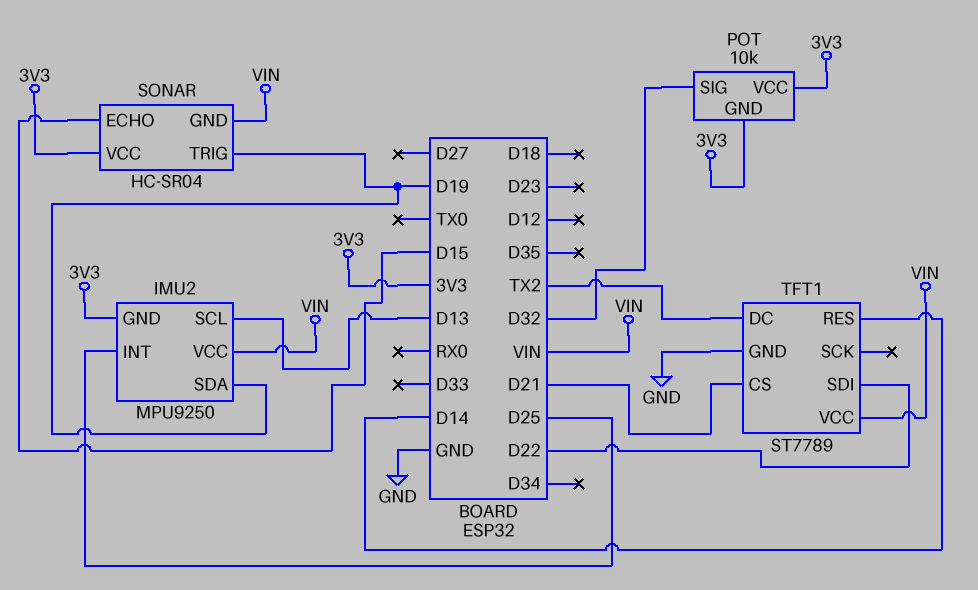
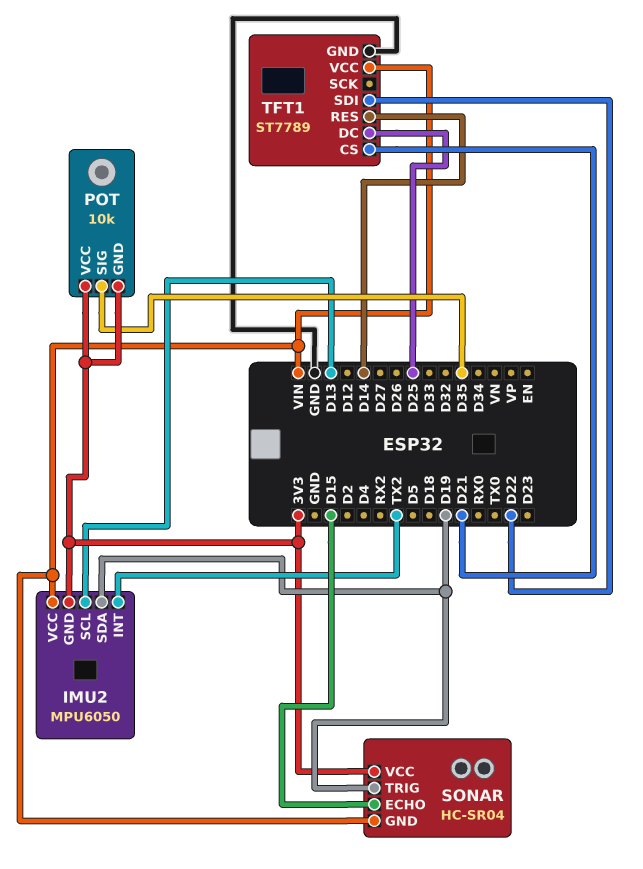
IMU2: MPU9250 -> MPU6050
IMU2 pin INT: D25 -> TX2
POT pin SIG: D32 -> D35
TFT1 pin DC: TX2 -> D25

